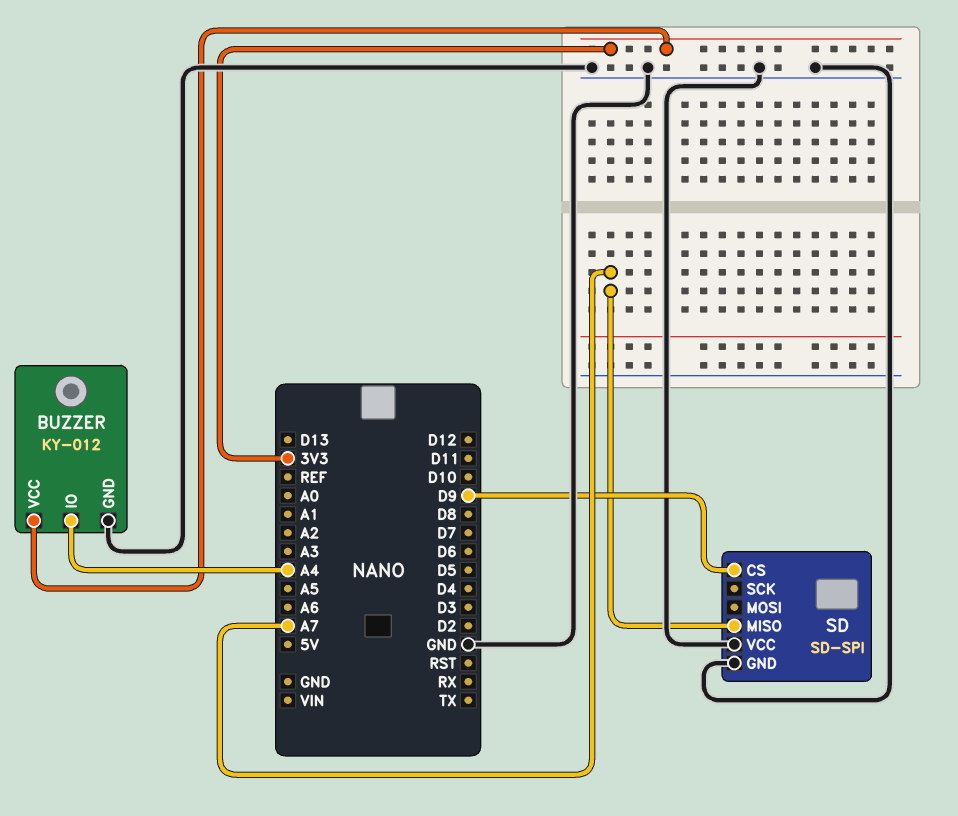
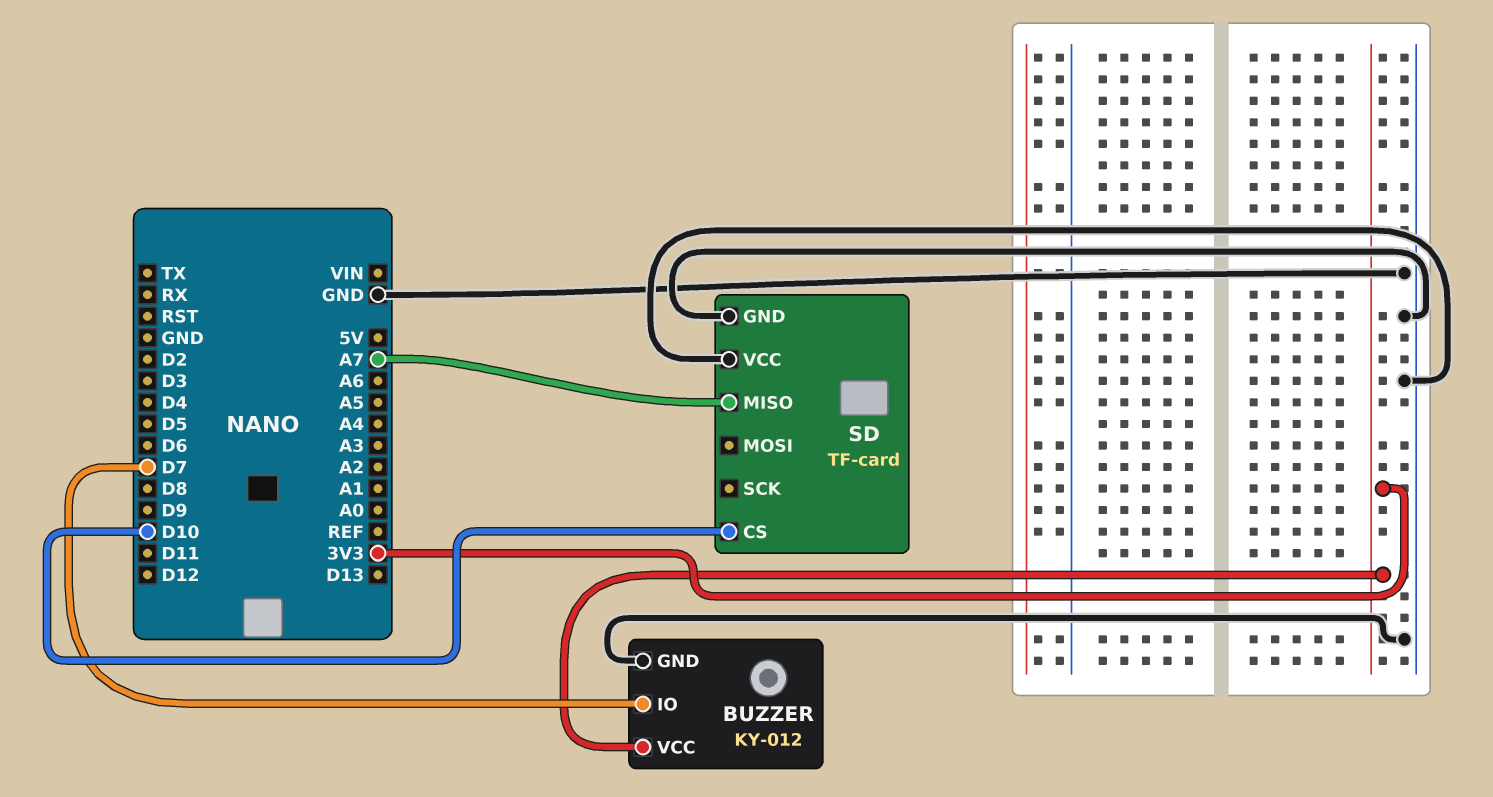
BUZZER pin IO: A4 -> D7
SD: SD-SPI -> TF-card
SD pin CS: D9 -> D10

